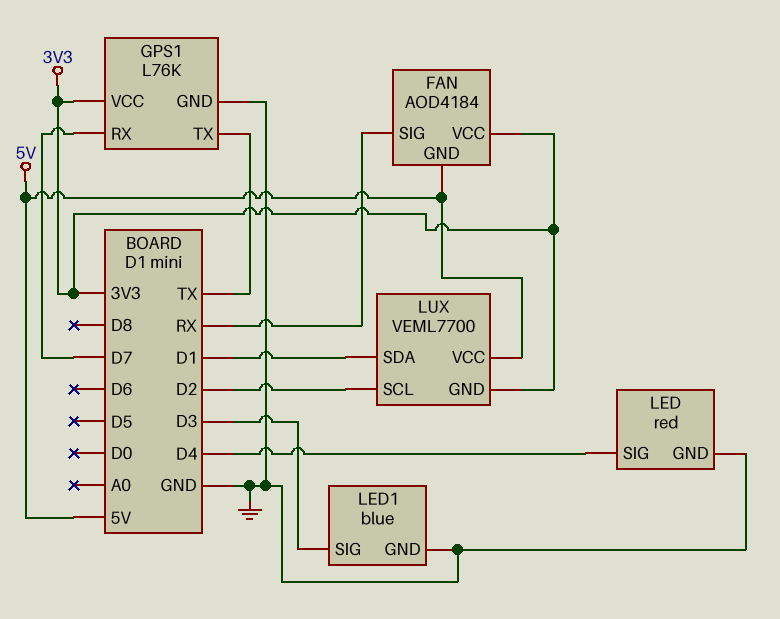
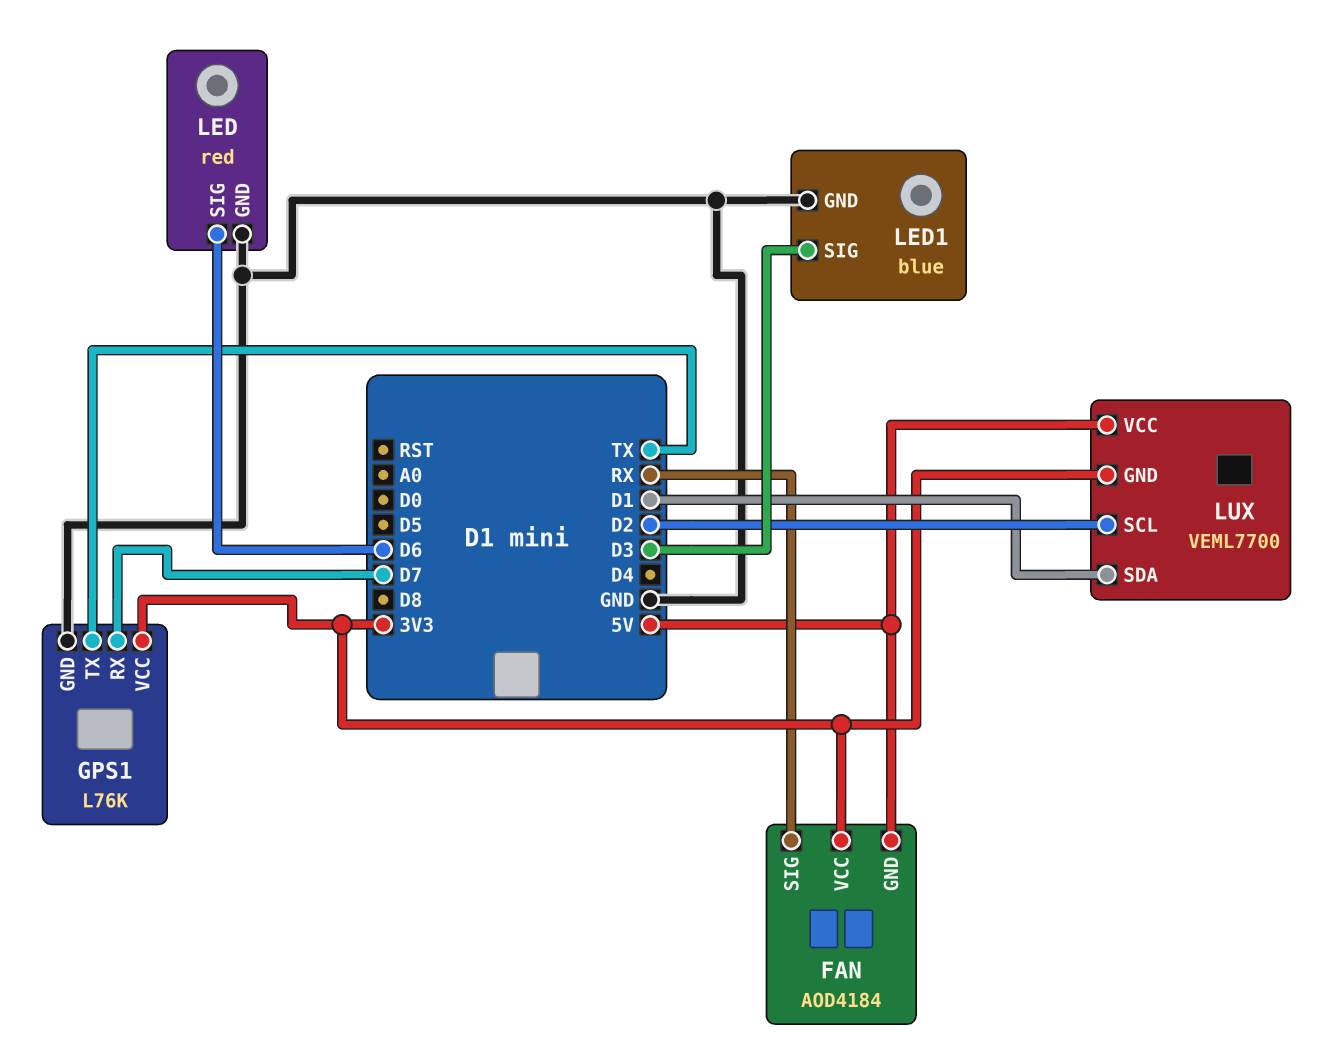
LED pin SIG: D4 -> D6

